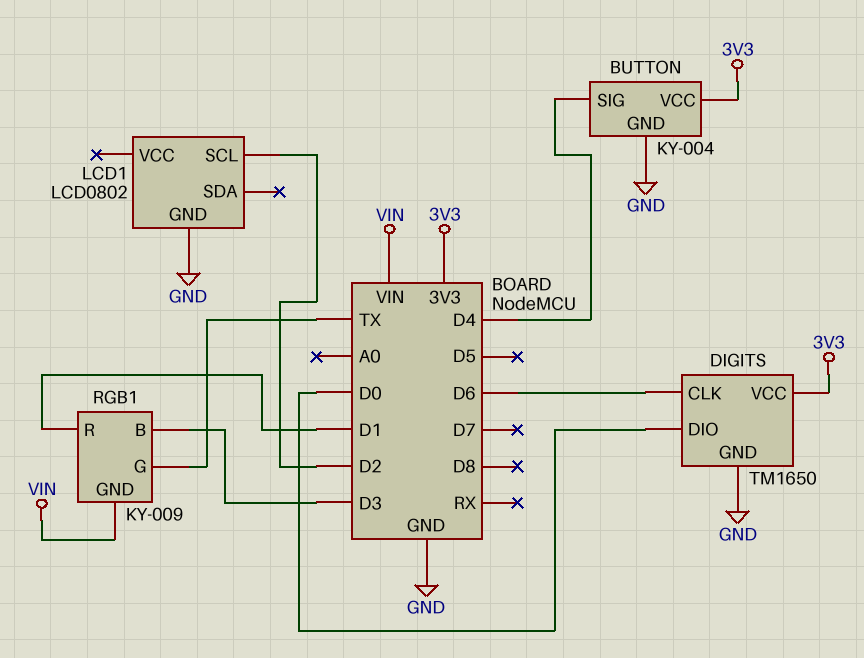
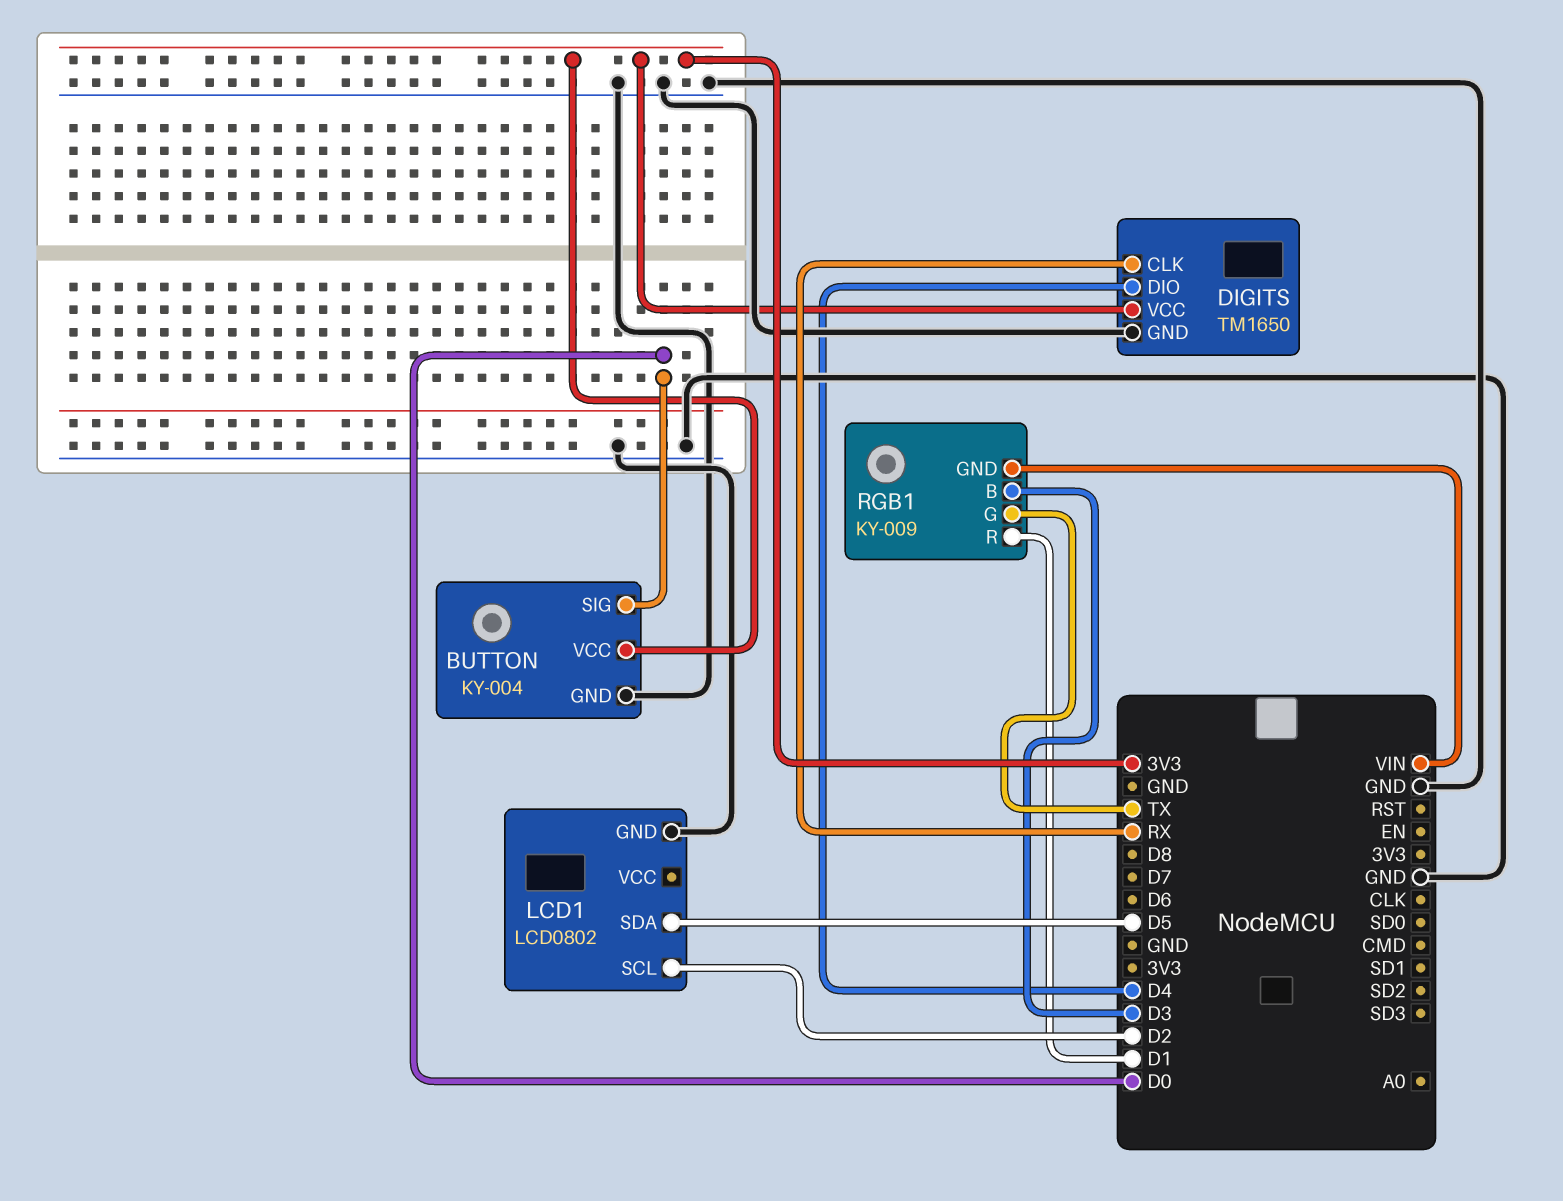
BUTTON pin SIG: D4 -> D0
DIGITS pin CLK: D6 -> RX
DIGITS pin DIO: D0 -> D4
LCD1 pin SDA: none -> D5

